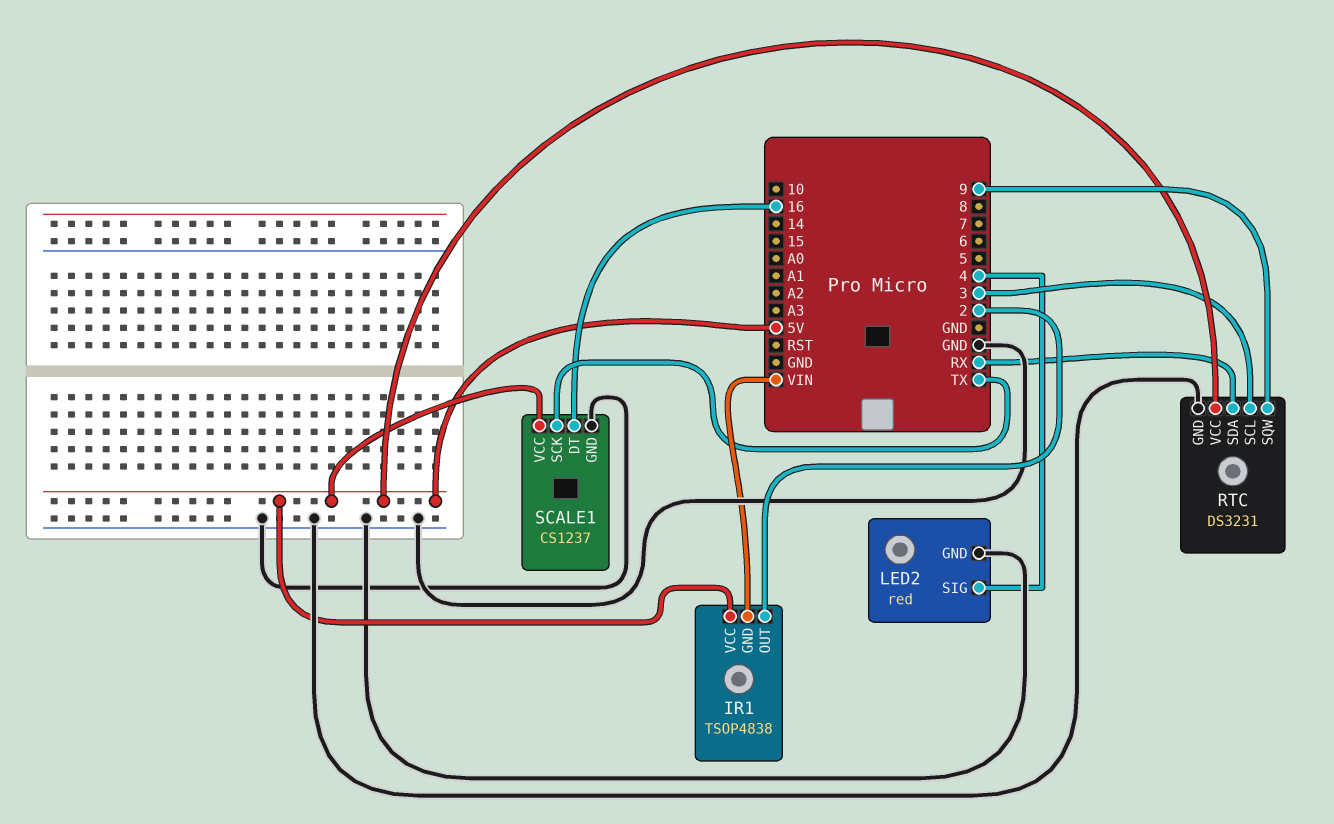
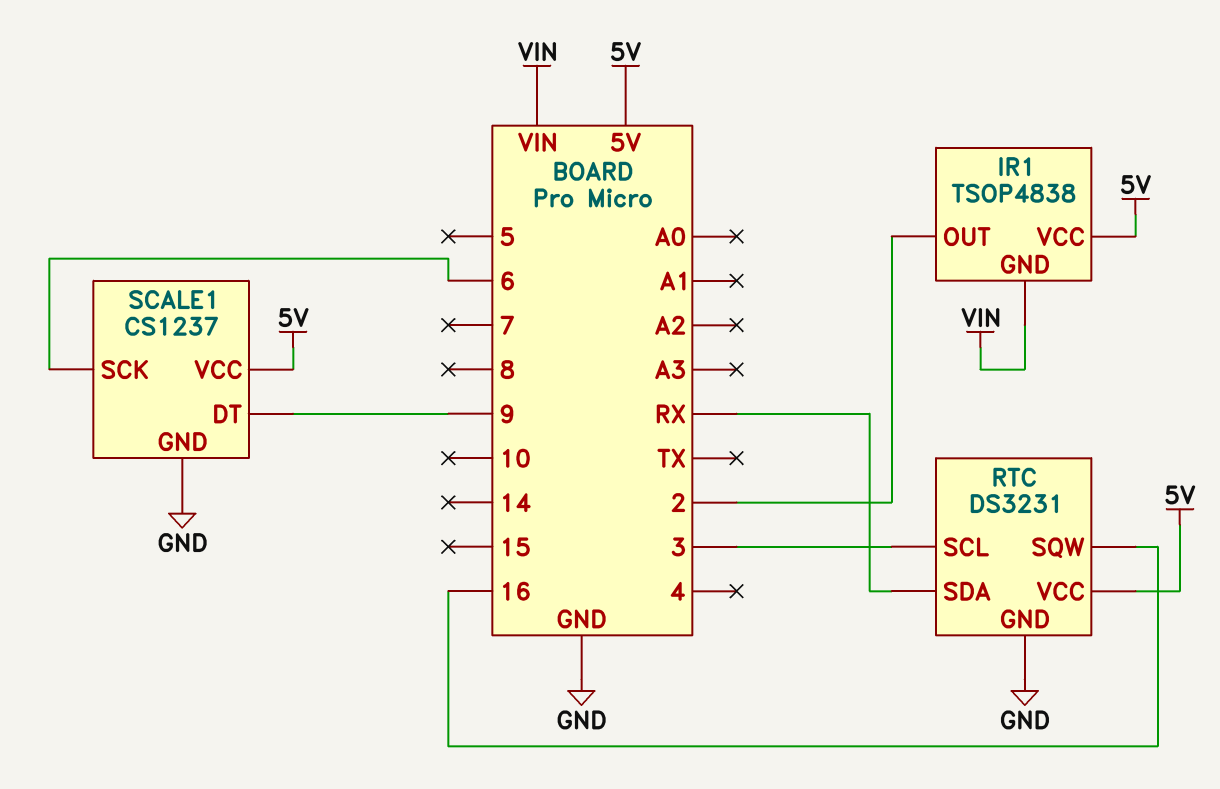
LED2: red -> none
LED2 pin GND: GND -> none
LED2 pin SIG: 4 -> none
RTC pin SQW: 9 -> 16
SCALE1 pin DT: 16 -> 9
SCALE1 pin SCK: TX -> 6

